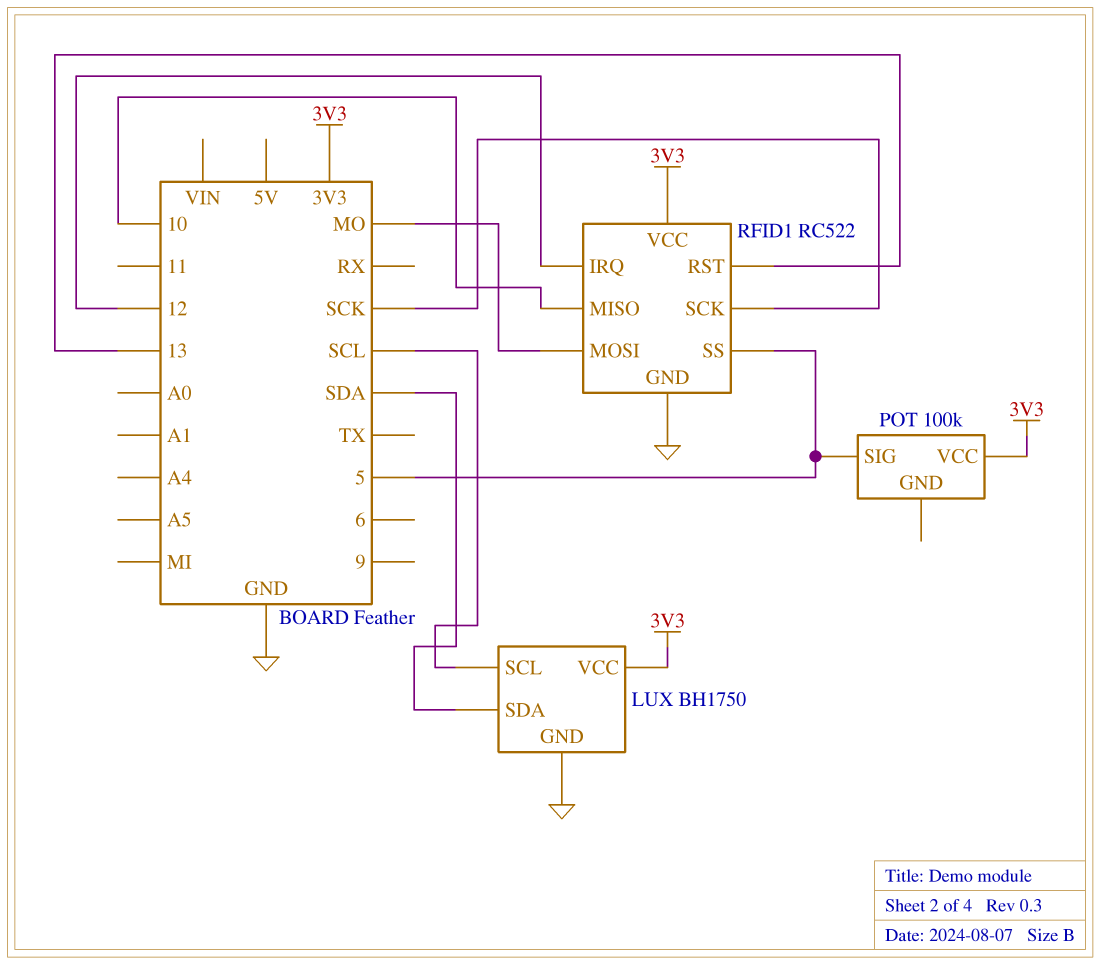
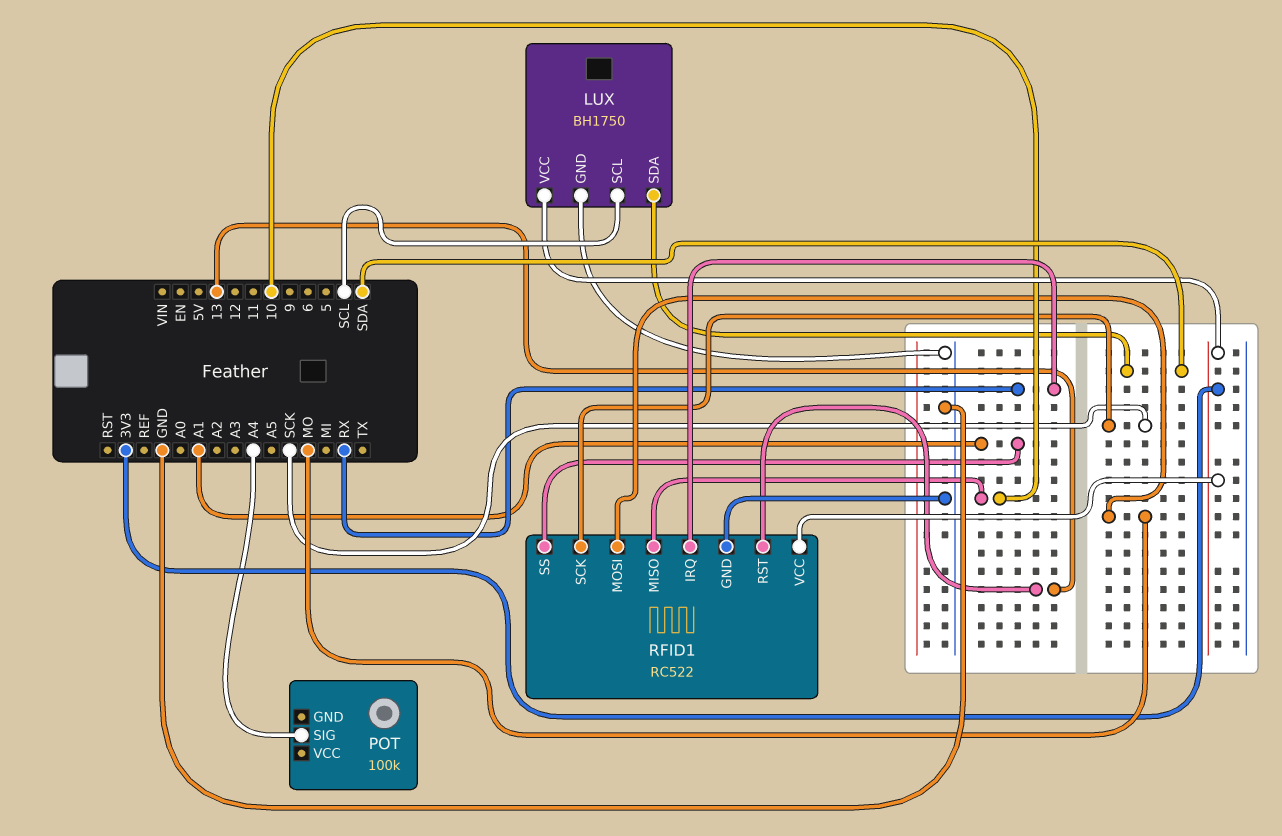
POT pin SIG: 5 -> A4
POT pin VCC: 3V3 -> none
RFID1 pin IRQ: 12 -> RX
RFID1 pin SS: 5 -> A1

